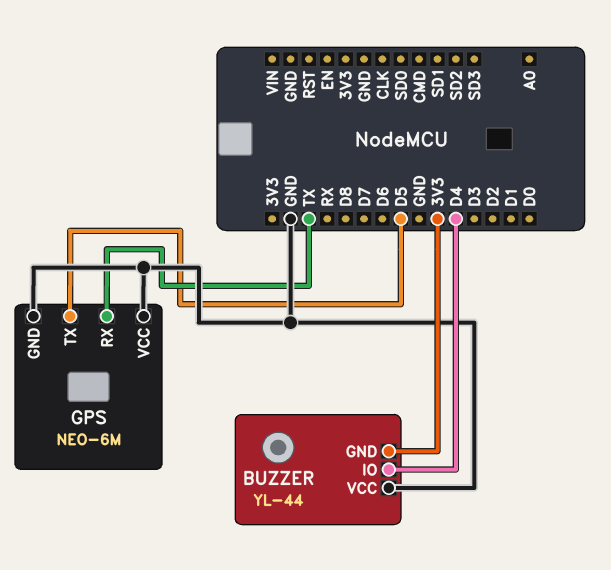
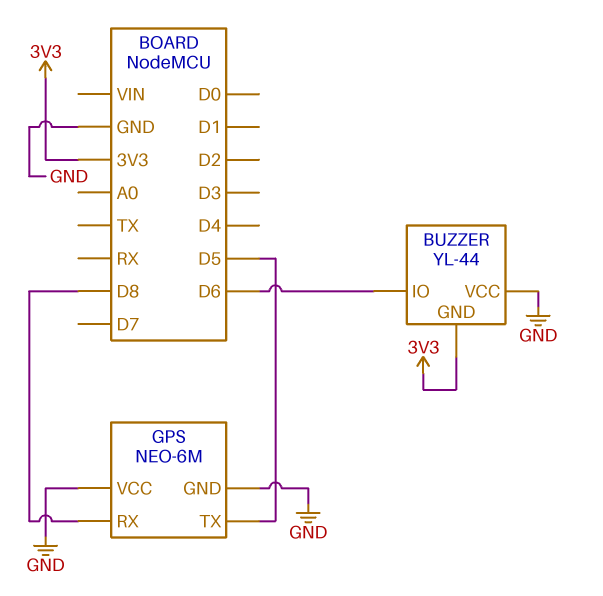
BUZZER pin IO: D4 -> D6
GPS pin RX: TX -> D8

